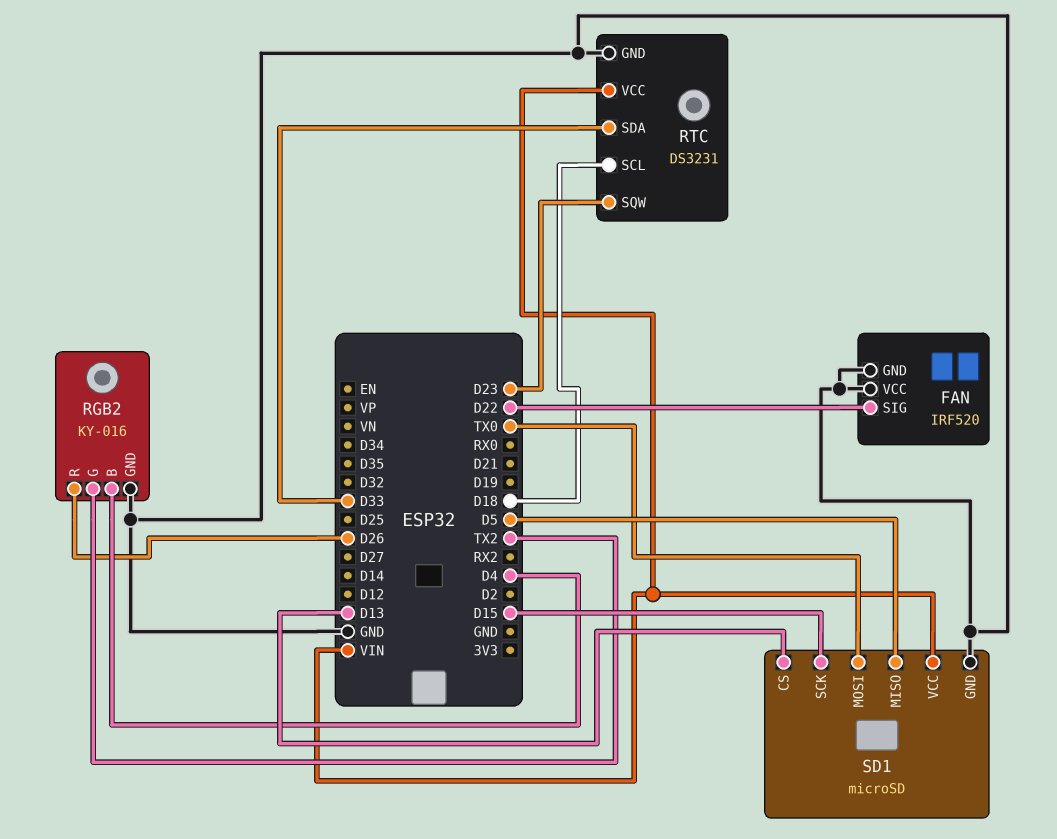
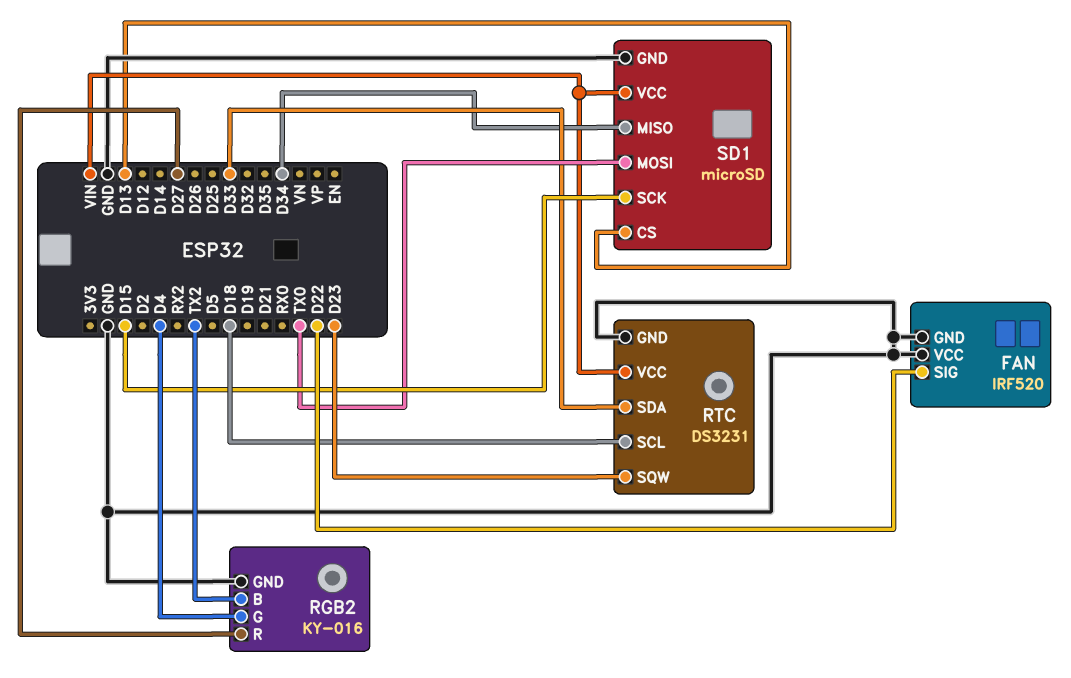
RGB2 pin B: D4 -> TX2
RGB2 pin G: TX2 -> D4
RGB2 pin R: D26 -> D27
SD1 pin MISO: D5 -> D34

